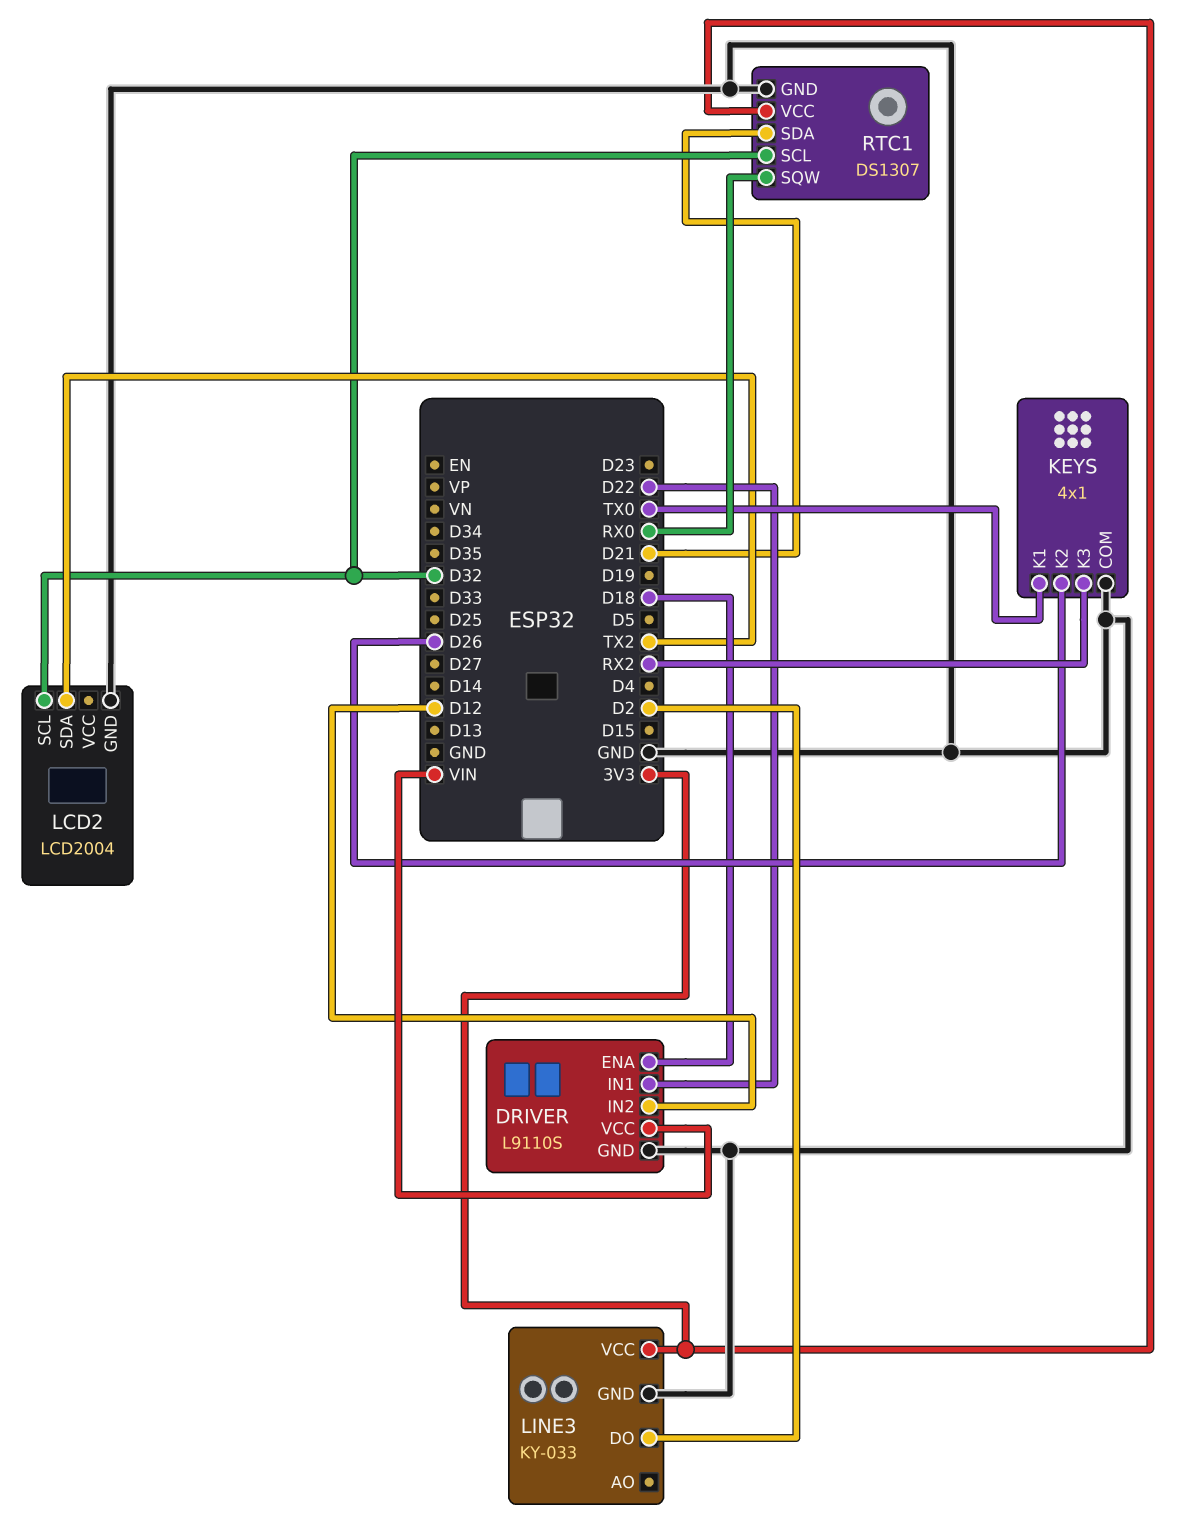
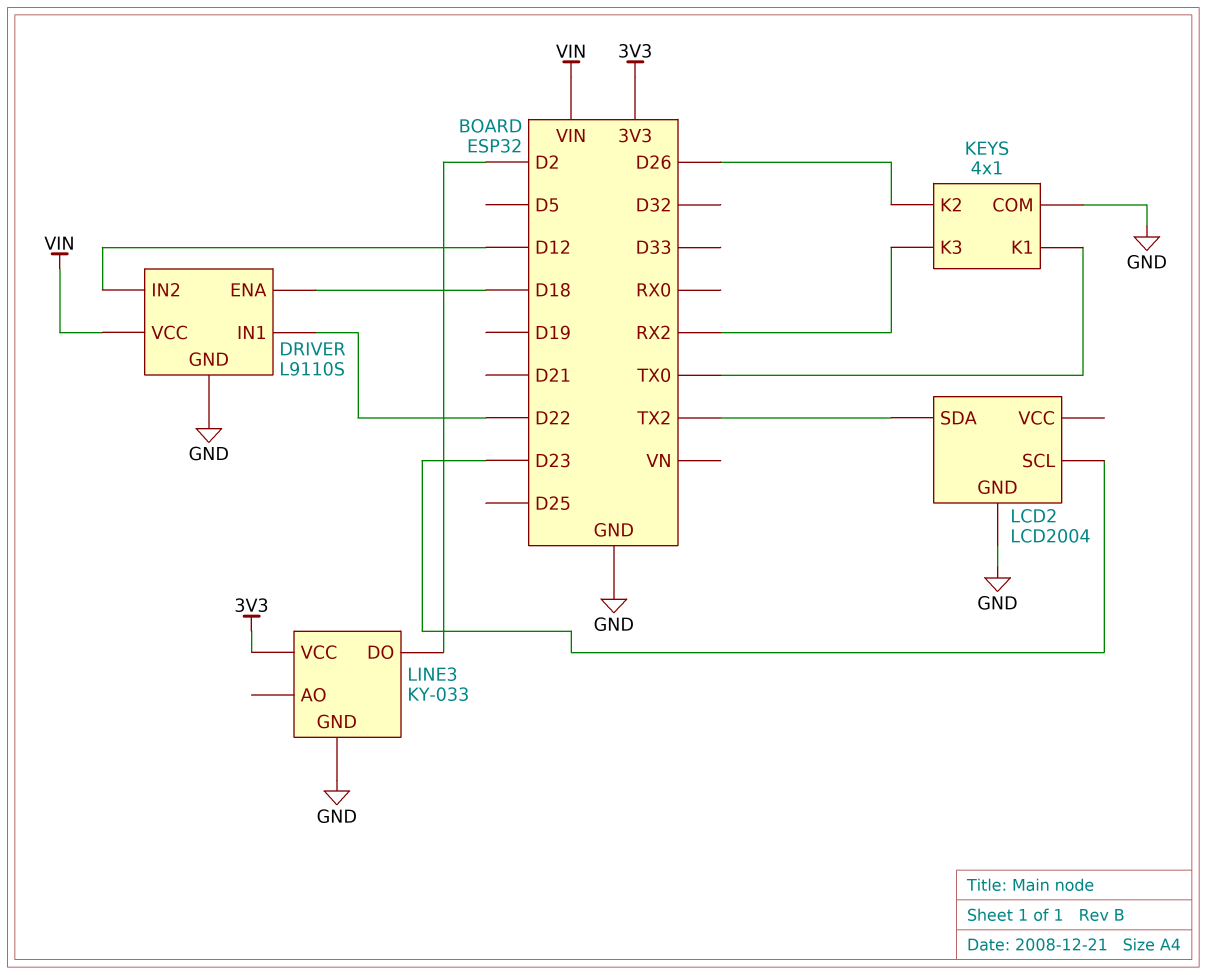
LCD2 pin SCL: D32 -> D23
RTC1: DS1307 -> none
RTC1 pin GND: GND -> none
RTC1 pin SCL: D32 -> none
RTC1 pin SDA: D21 -> none
RTC1 pin SQW: RX0 -> none
RTC1 pin VCC: 3V3 -> none

